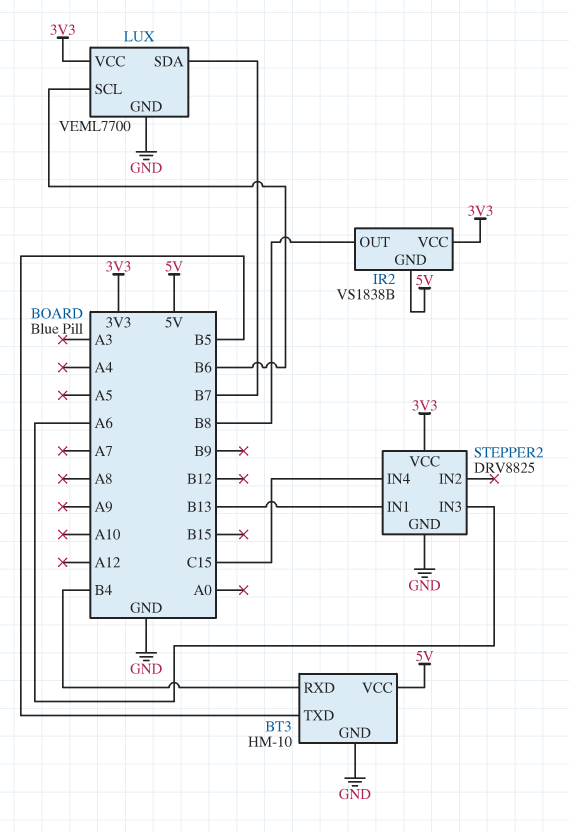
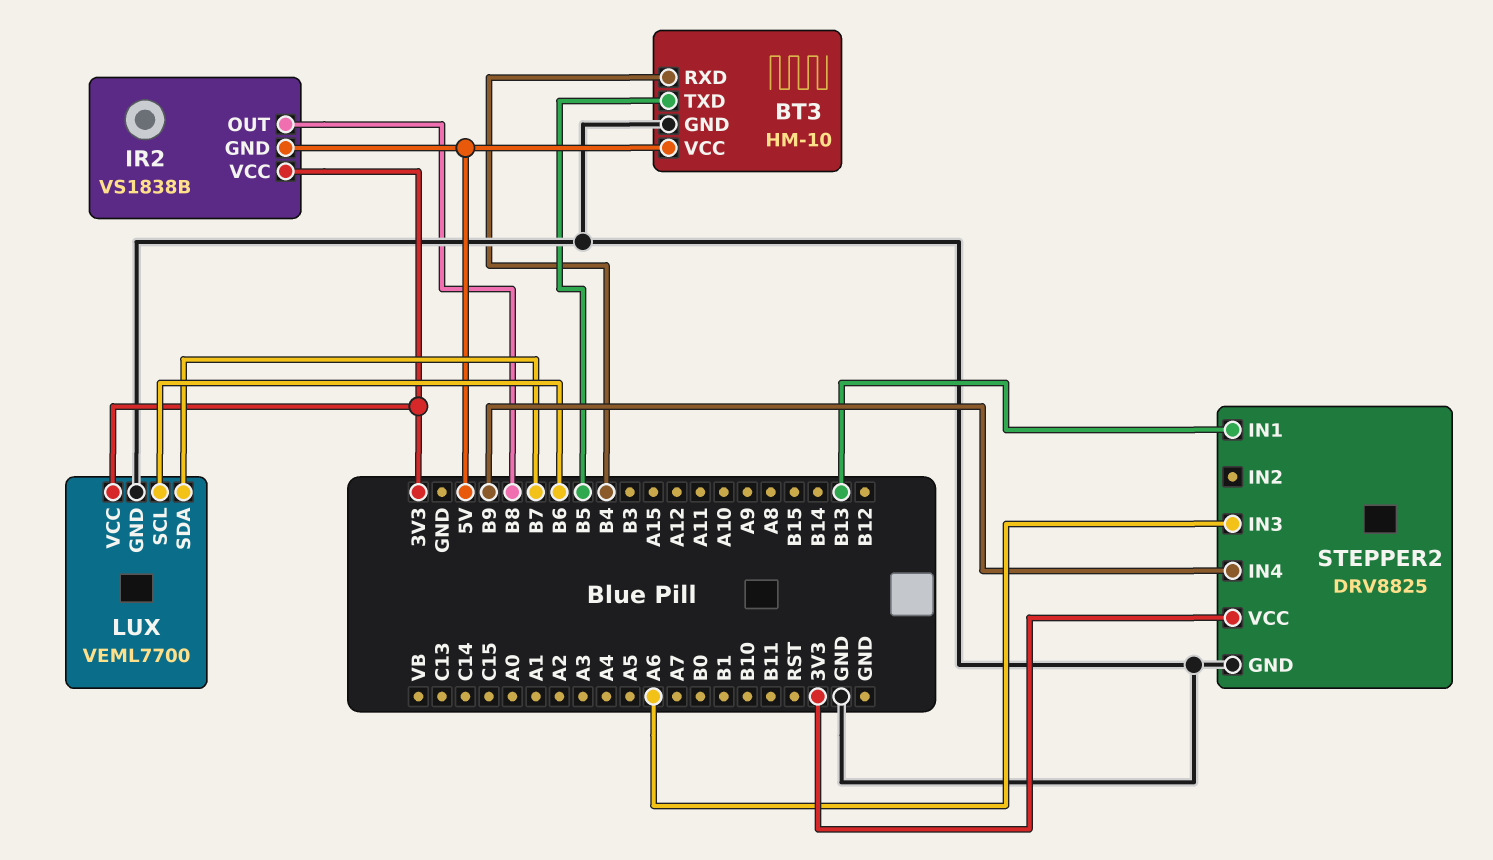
STEPPER2 pin IN4: C15 -> B9

